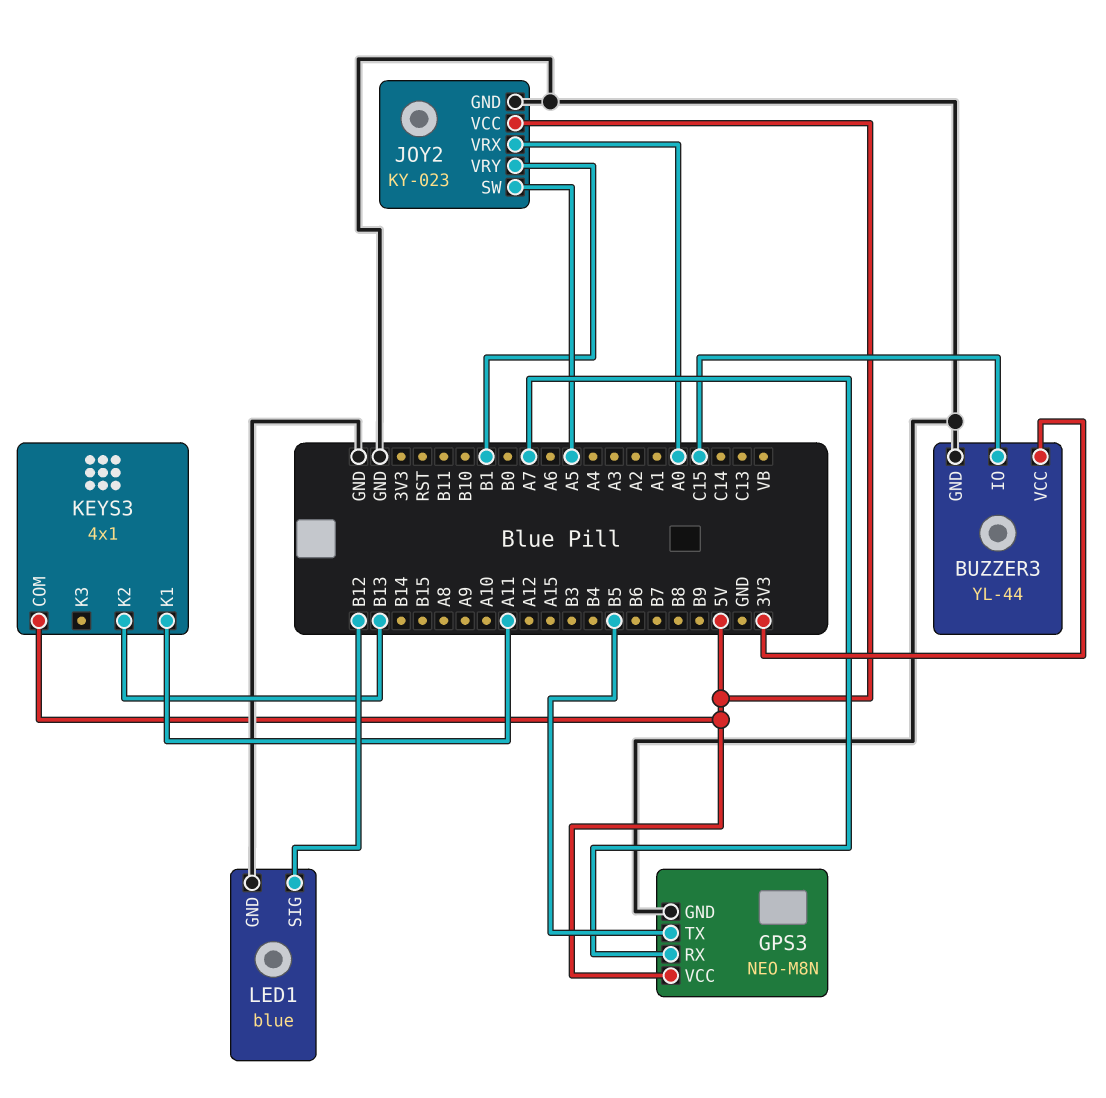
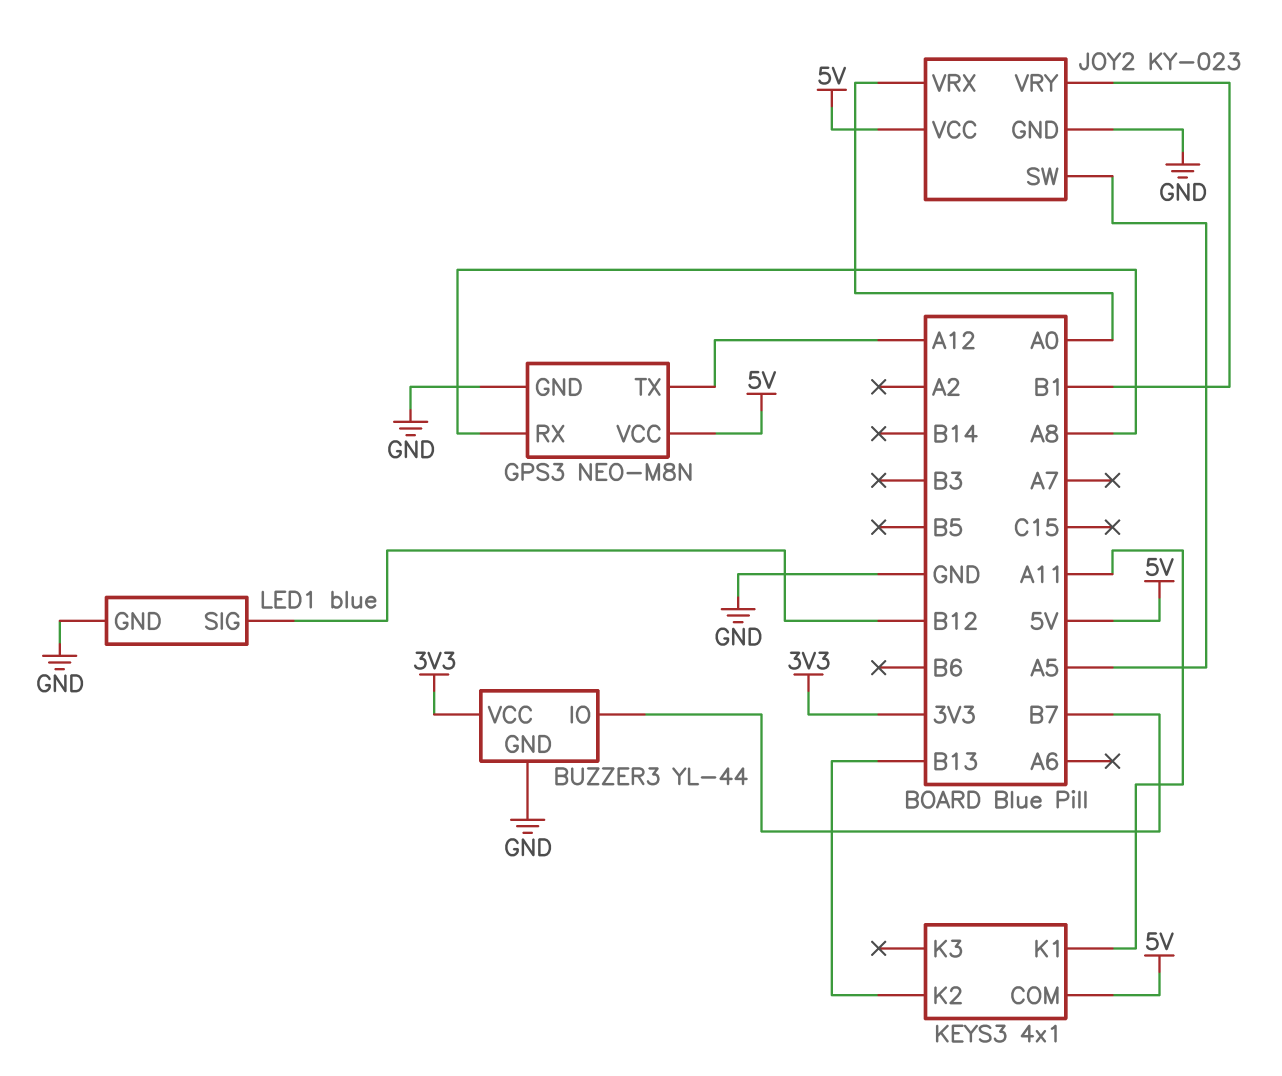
BUZZER3 pin IO: C15 -> B7
GPS3 pin RX: A7 -> A8
GPS3 pin TX: B5 -> A12

